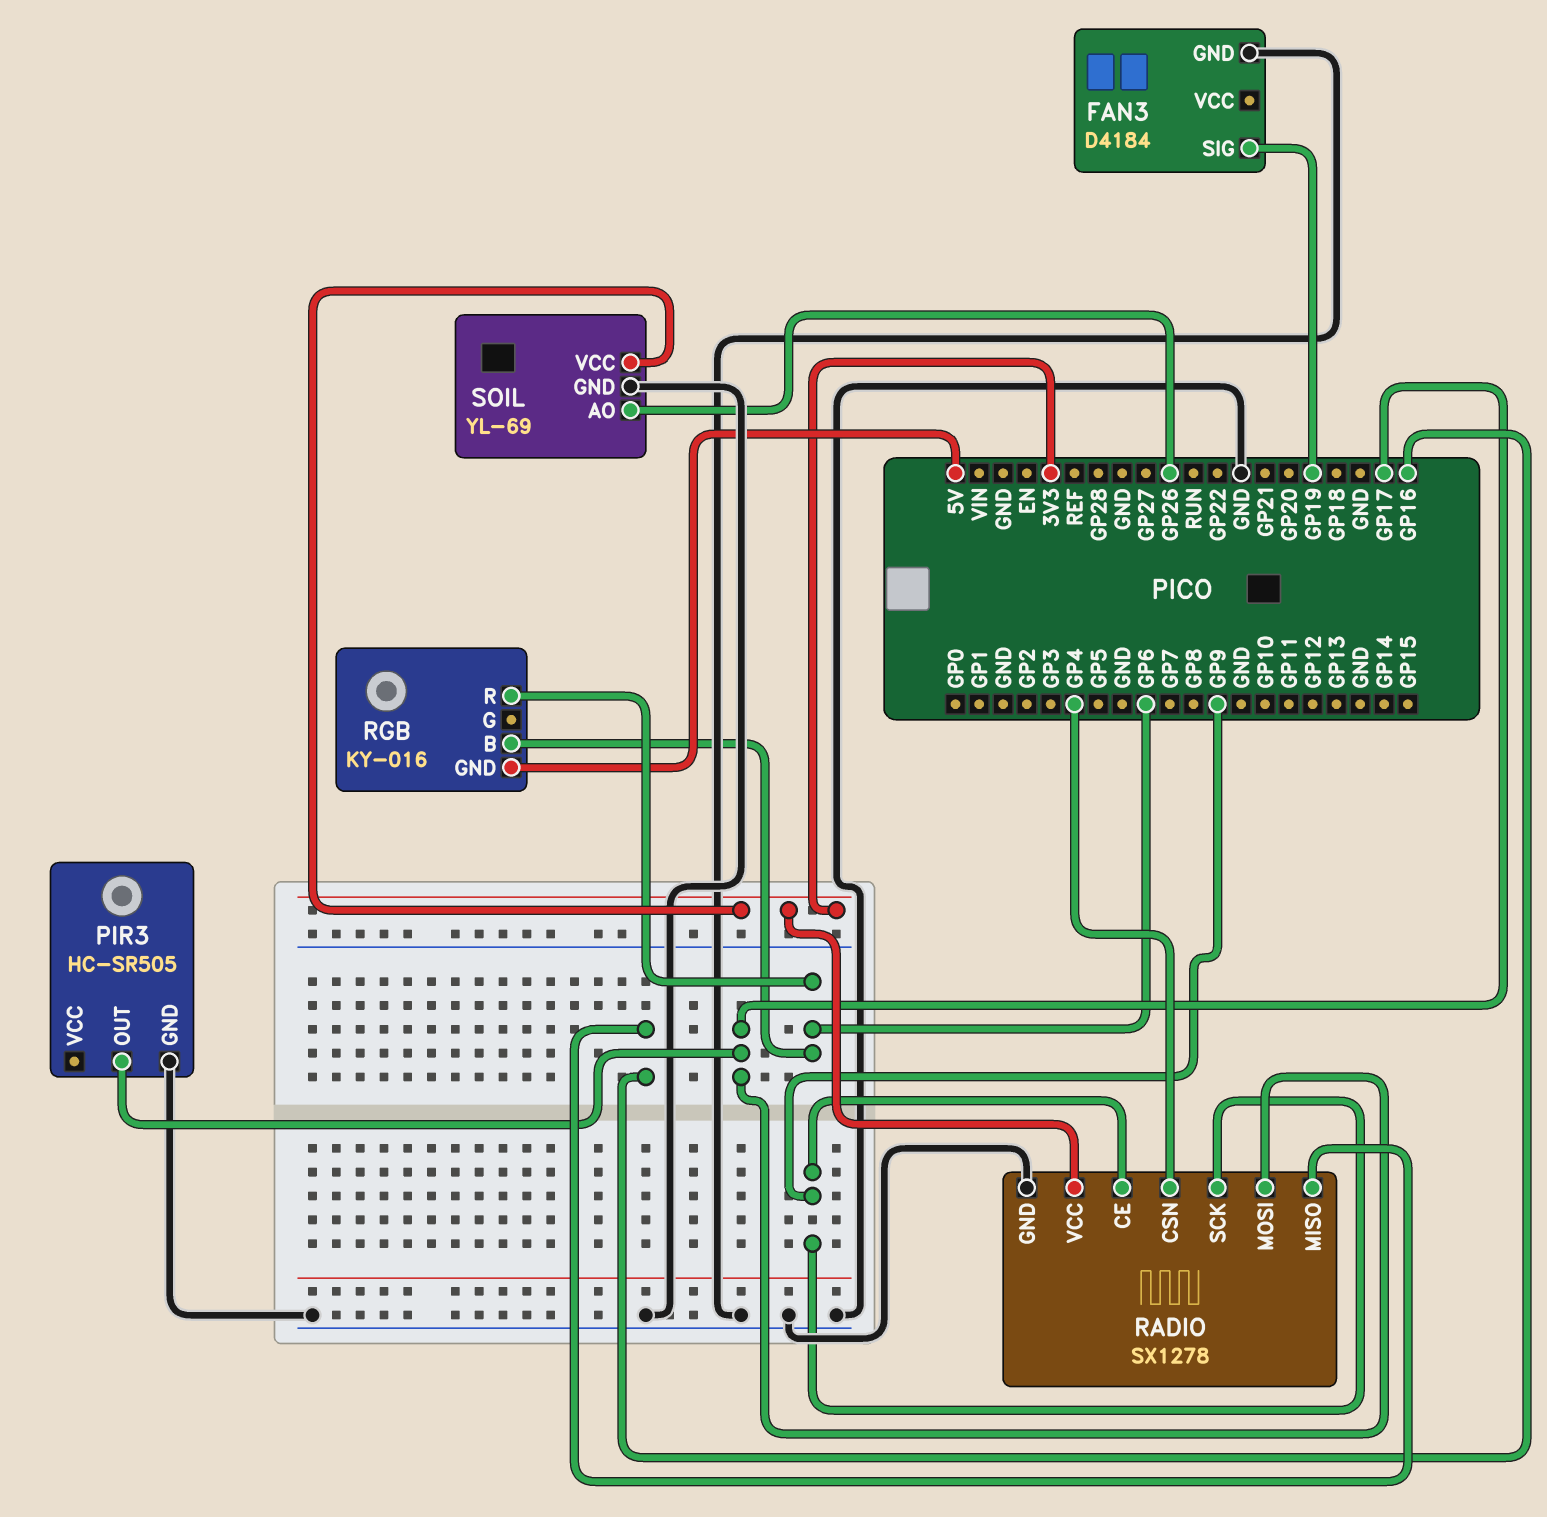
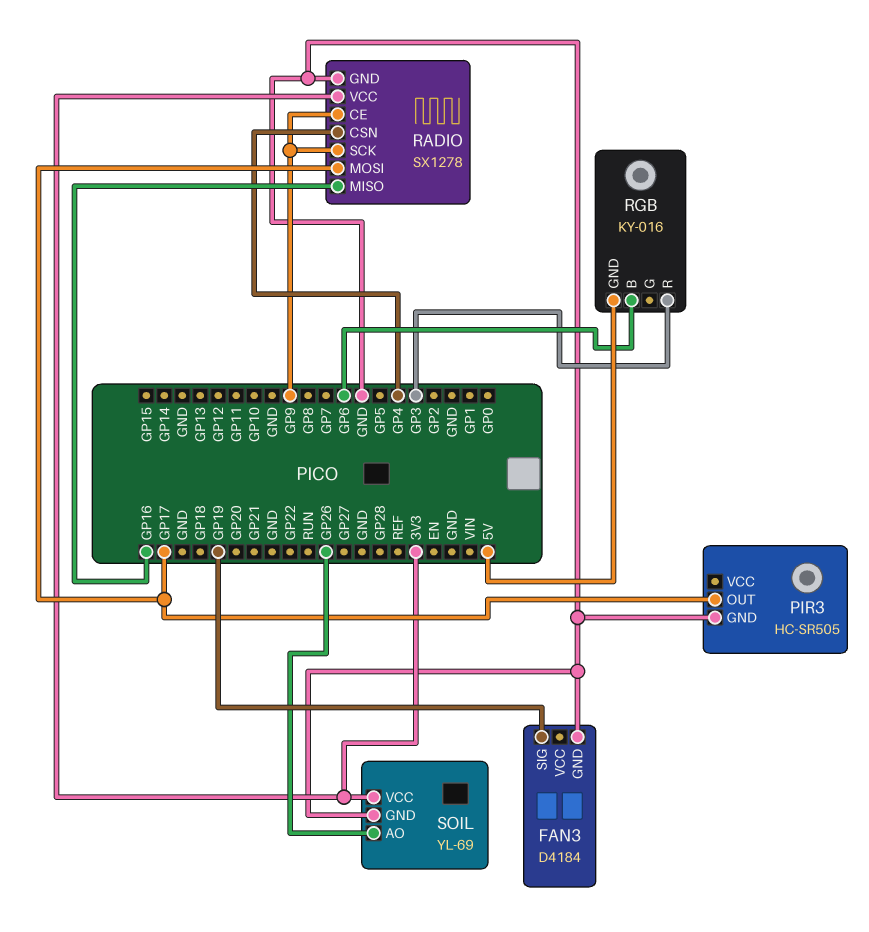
RGB pin R: GP6 -> GP3

